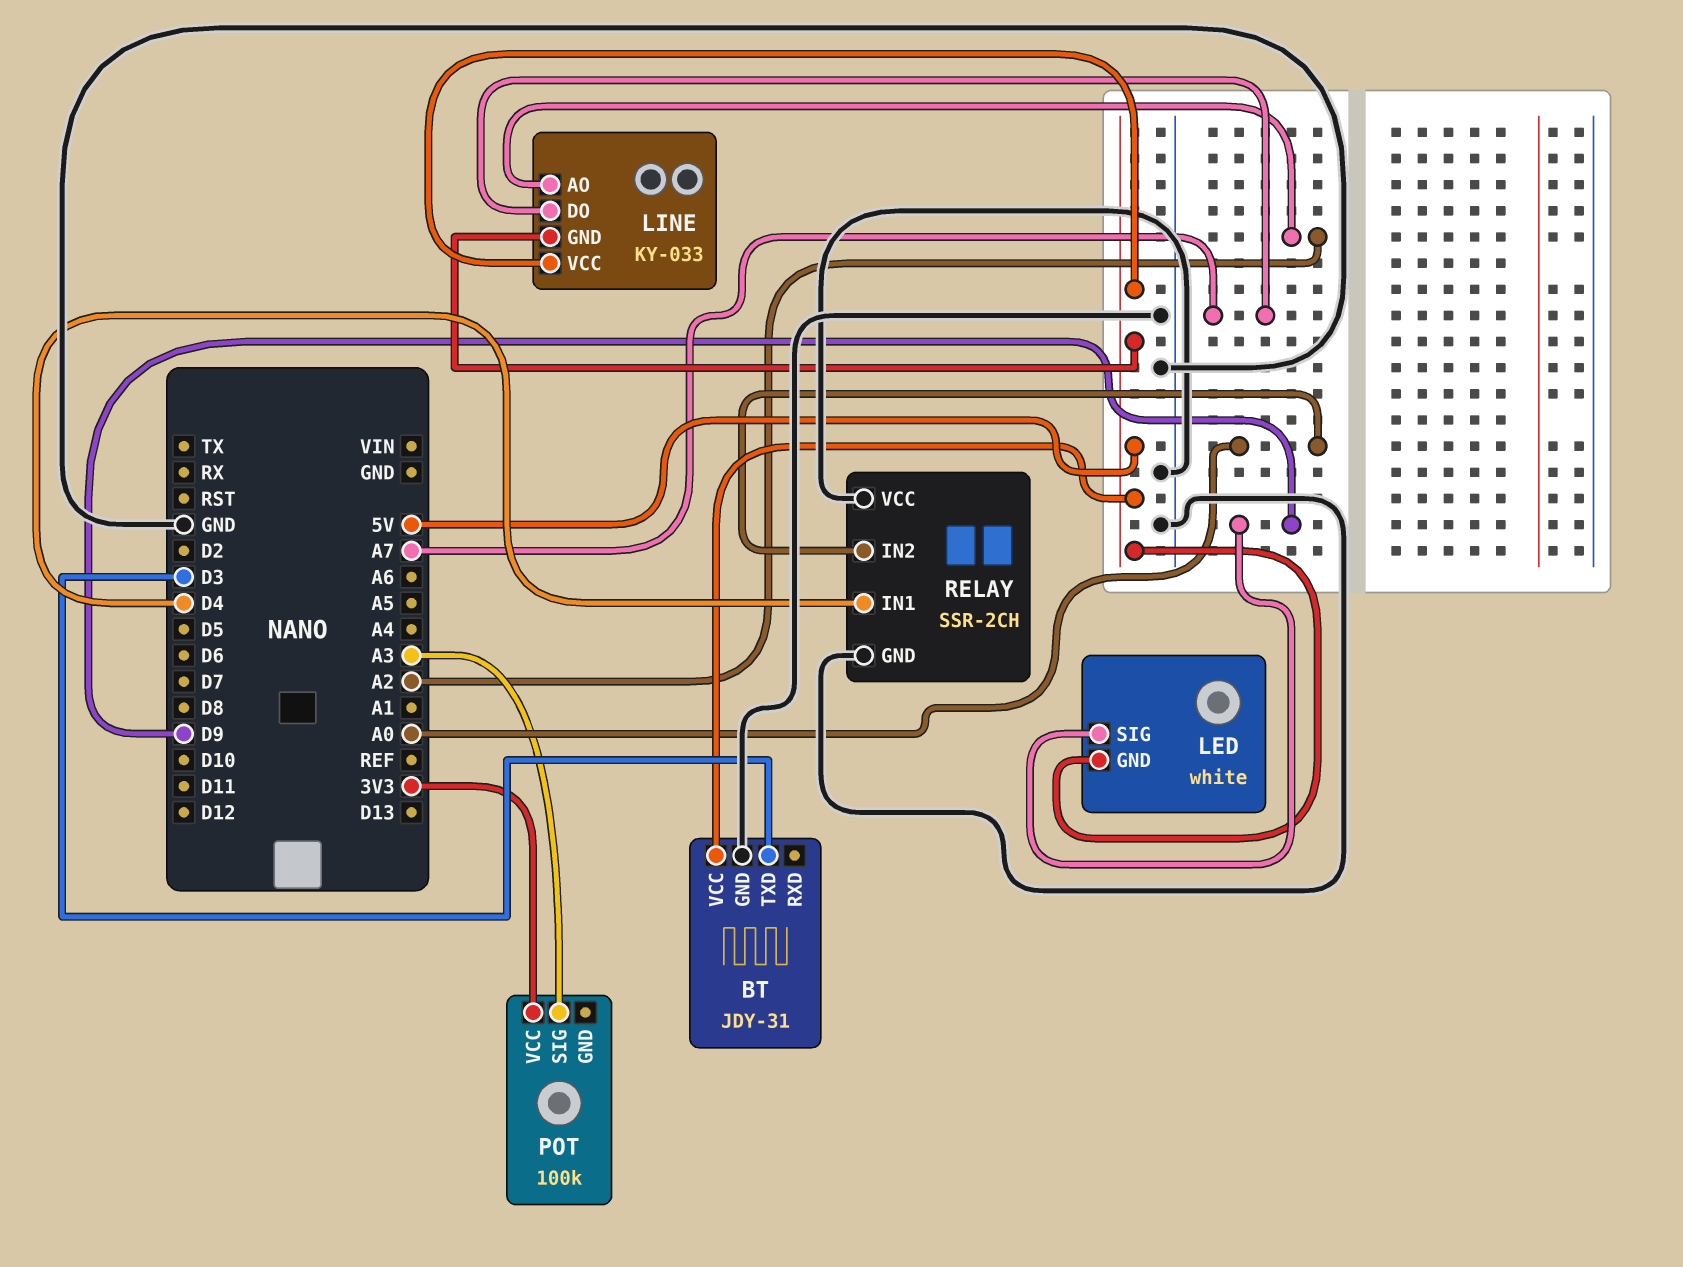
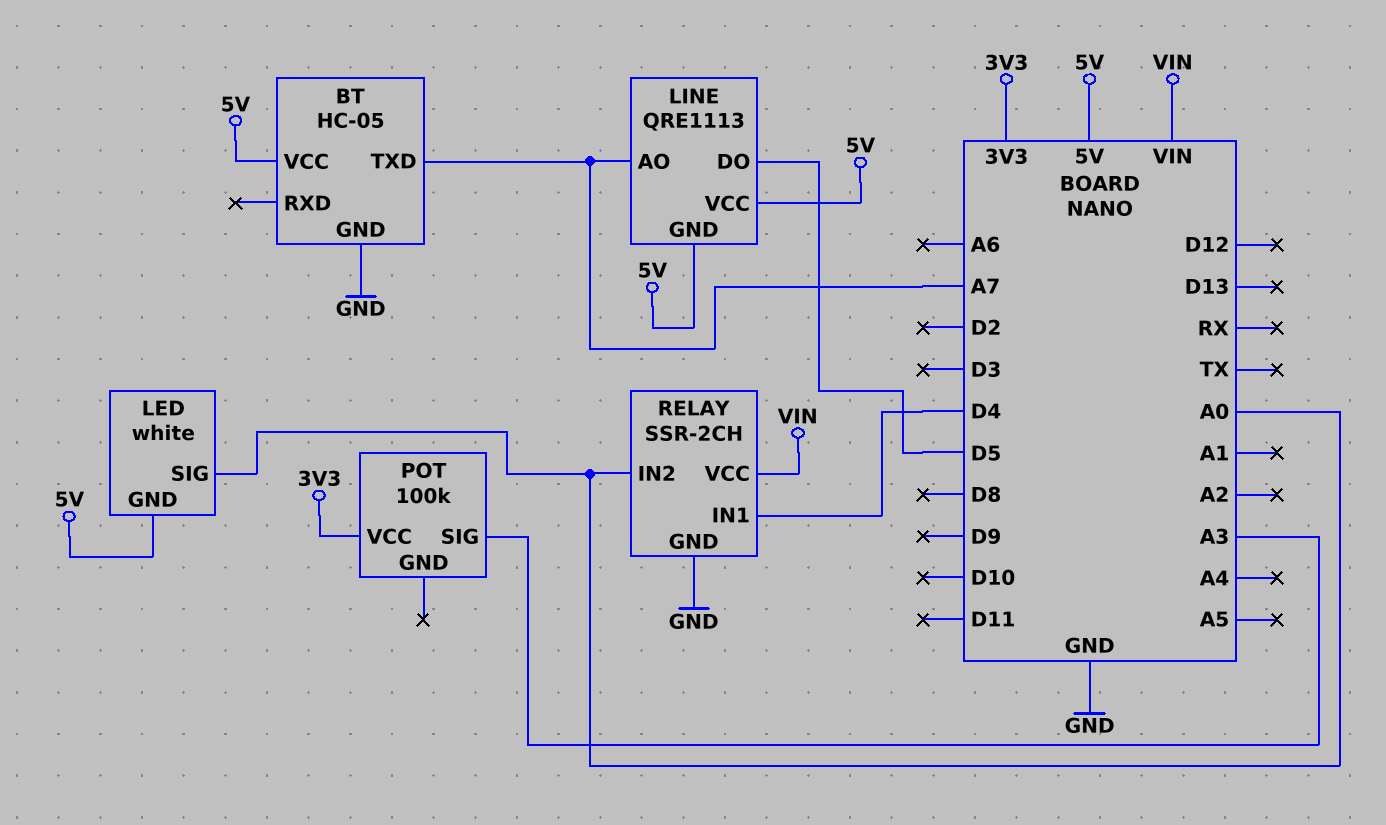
BT: JDY-31 -> HC-05
BT pin TXD: D3 -> A7
LED pin SIG: D9 -> A0
LINE: KY-033 -> QRE1113
LINE pin AO: A2 -> A7
LINE pin DO: A7 -> D5
RELAY pin VCC: GND -> VIN

